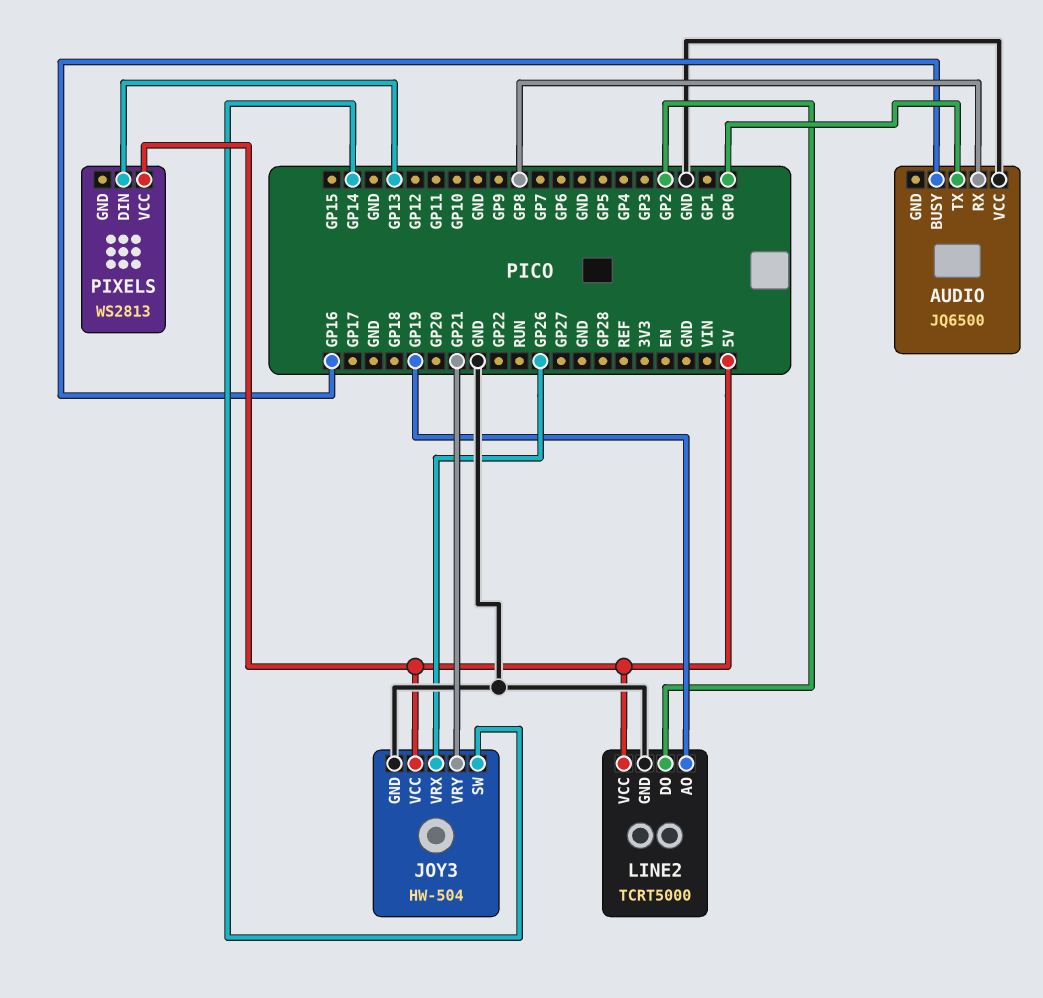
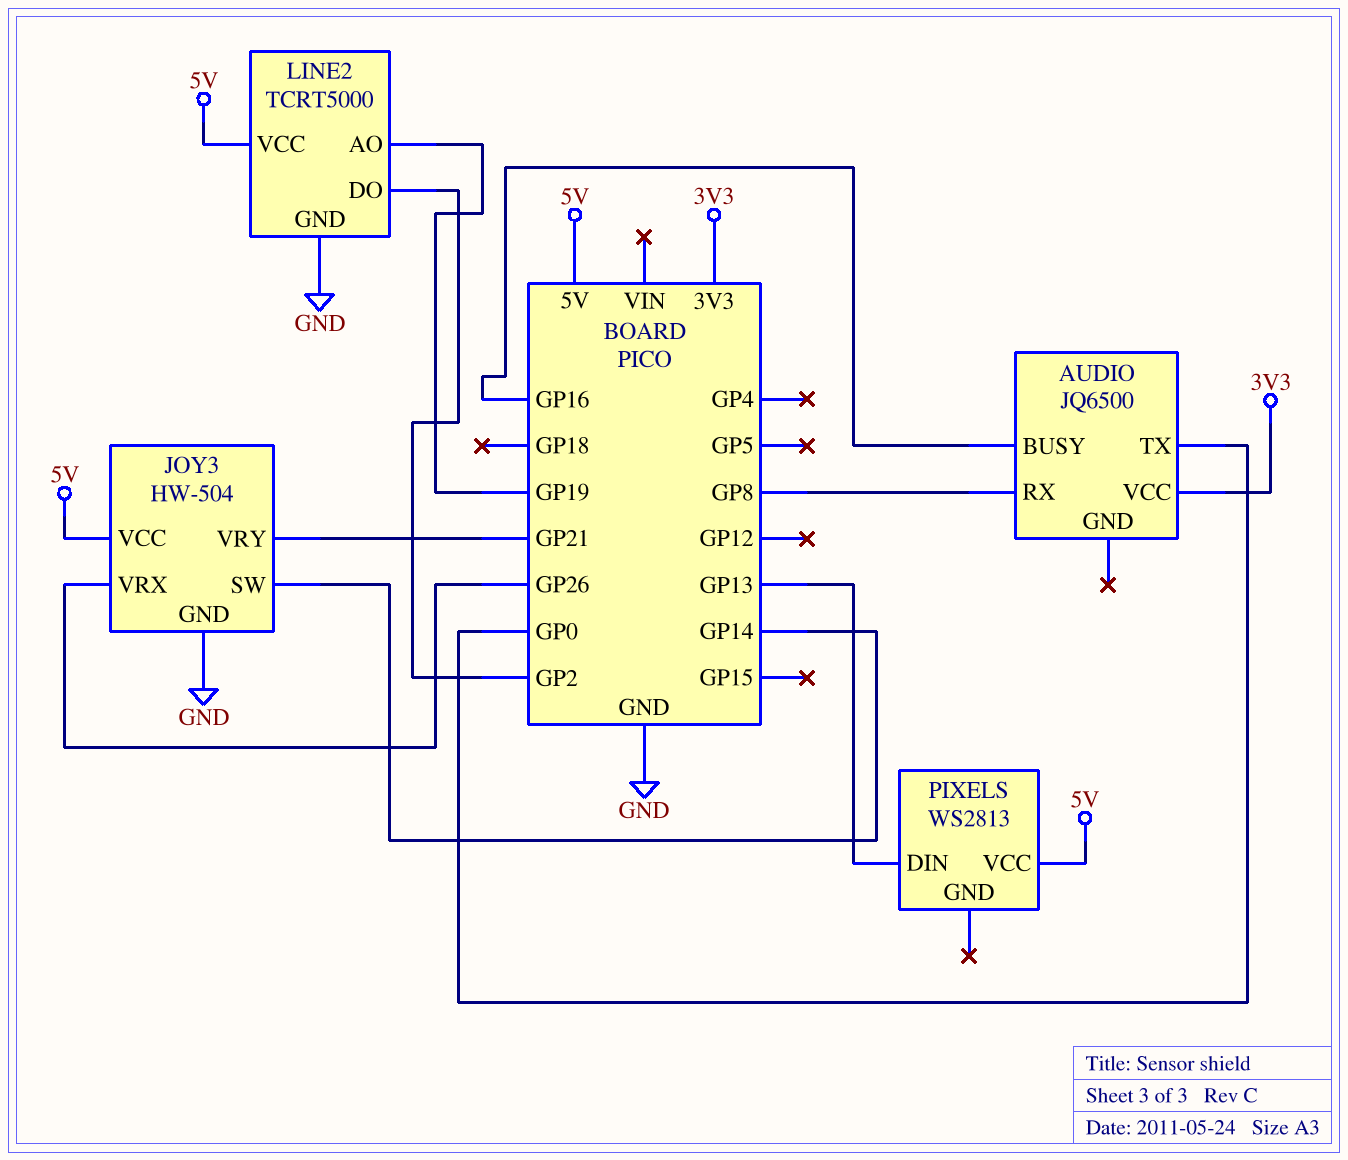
AUDIO pin VCC: GND -> 3V3

